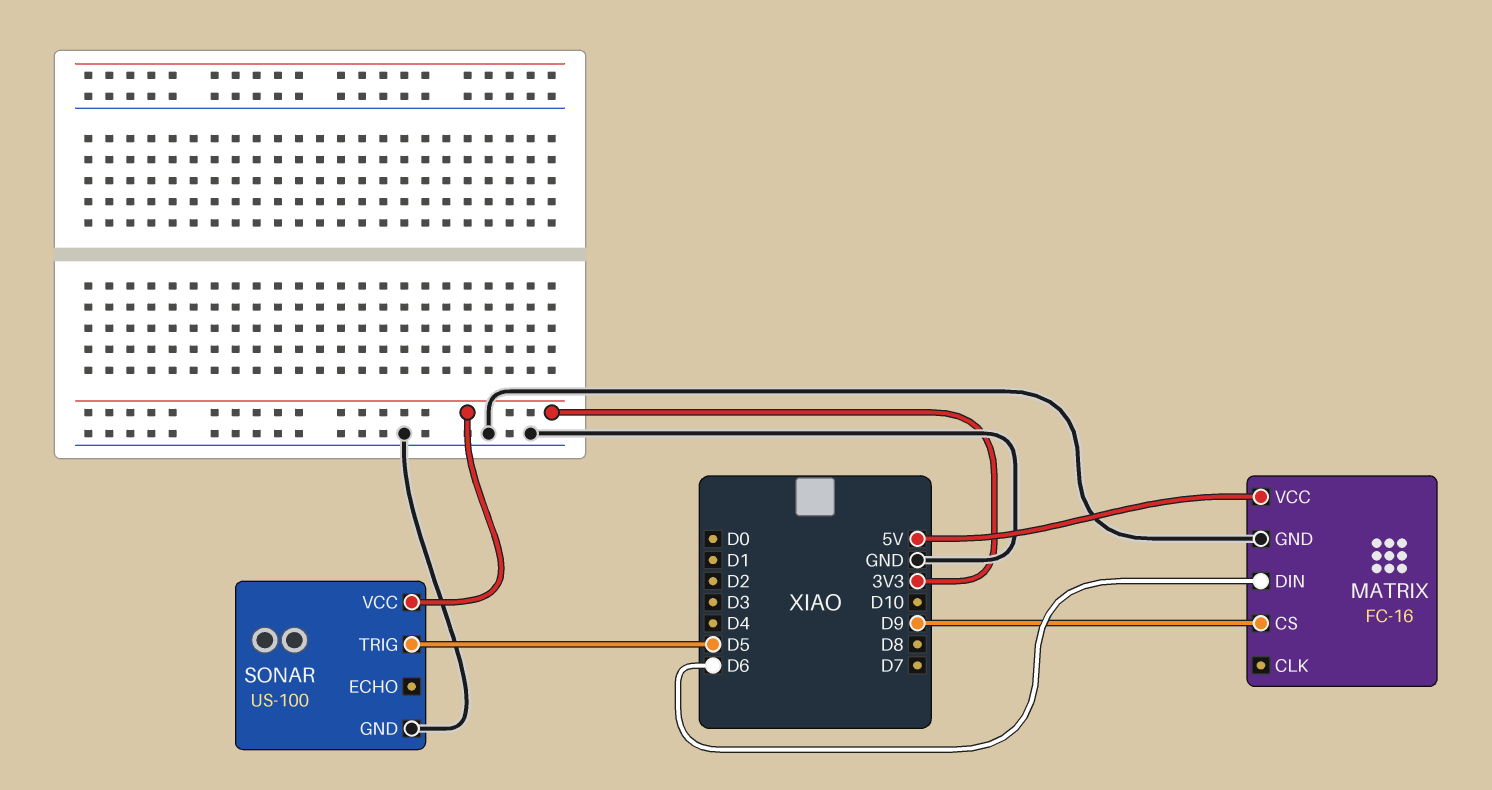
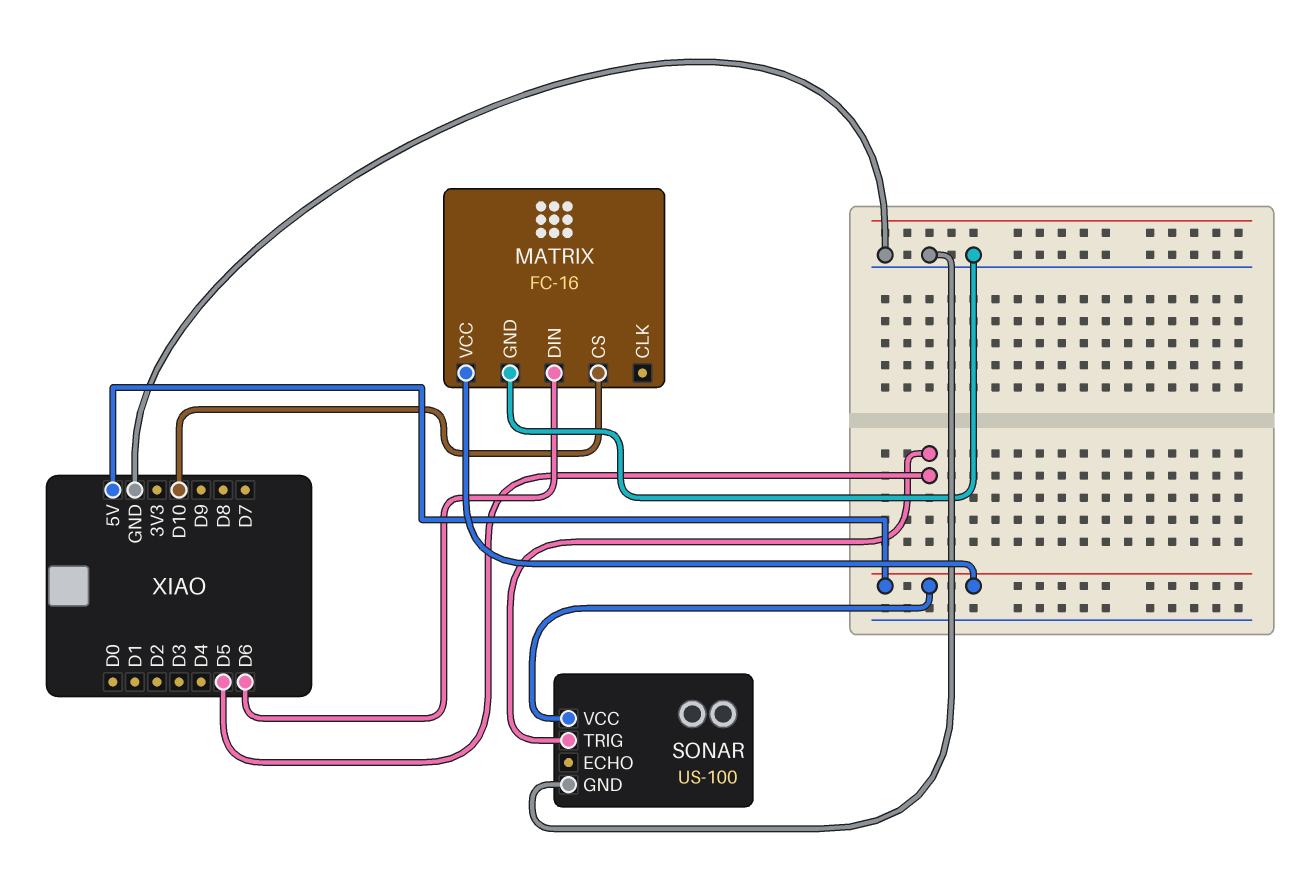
MATRIX pin CS: D9 -> D10
SONAR pin VCC: 3V3 -> 5V

